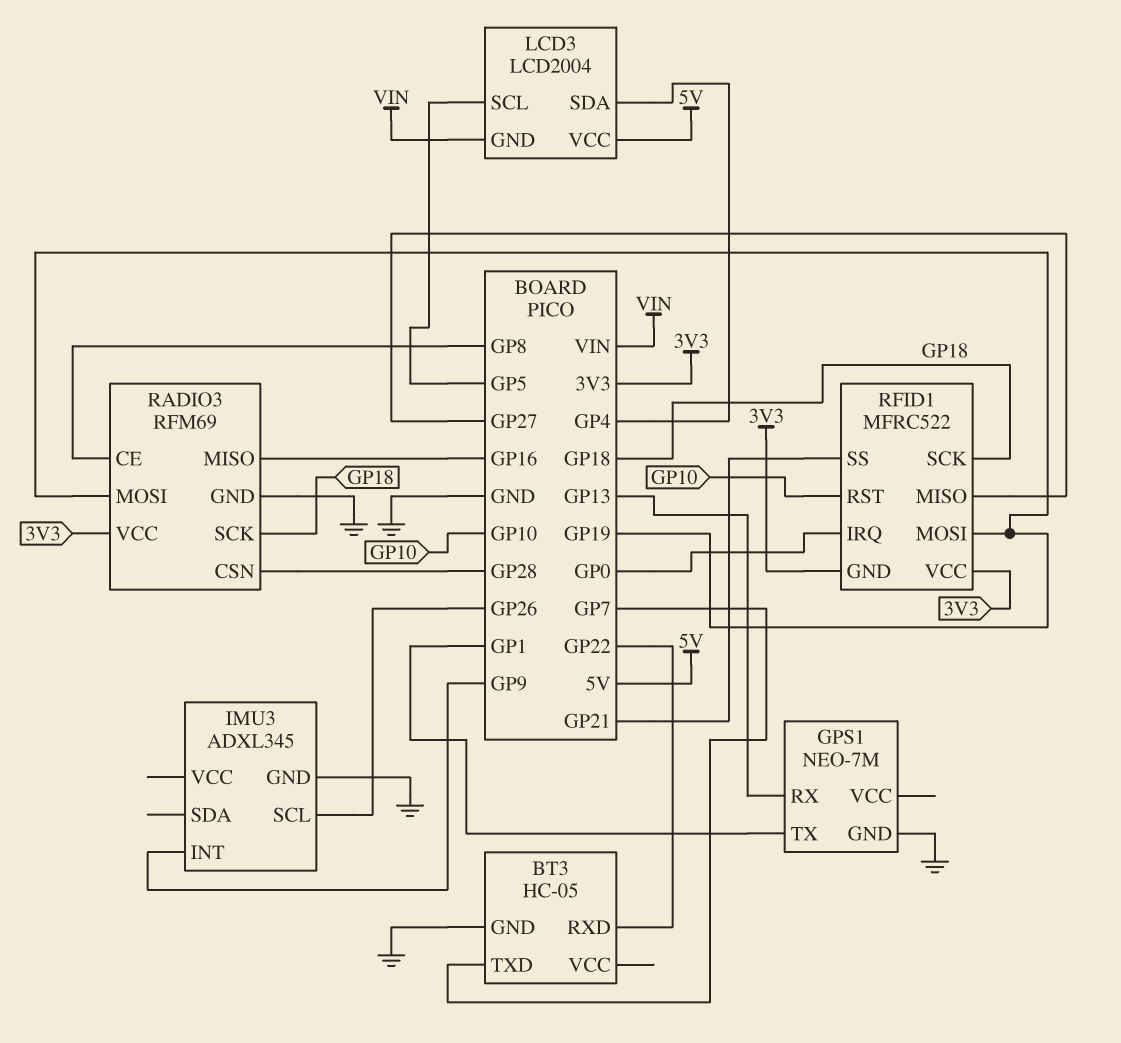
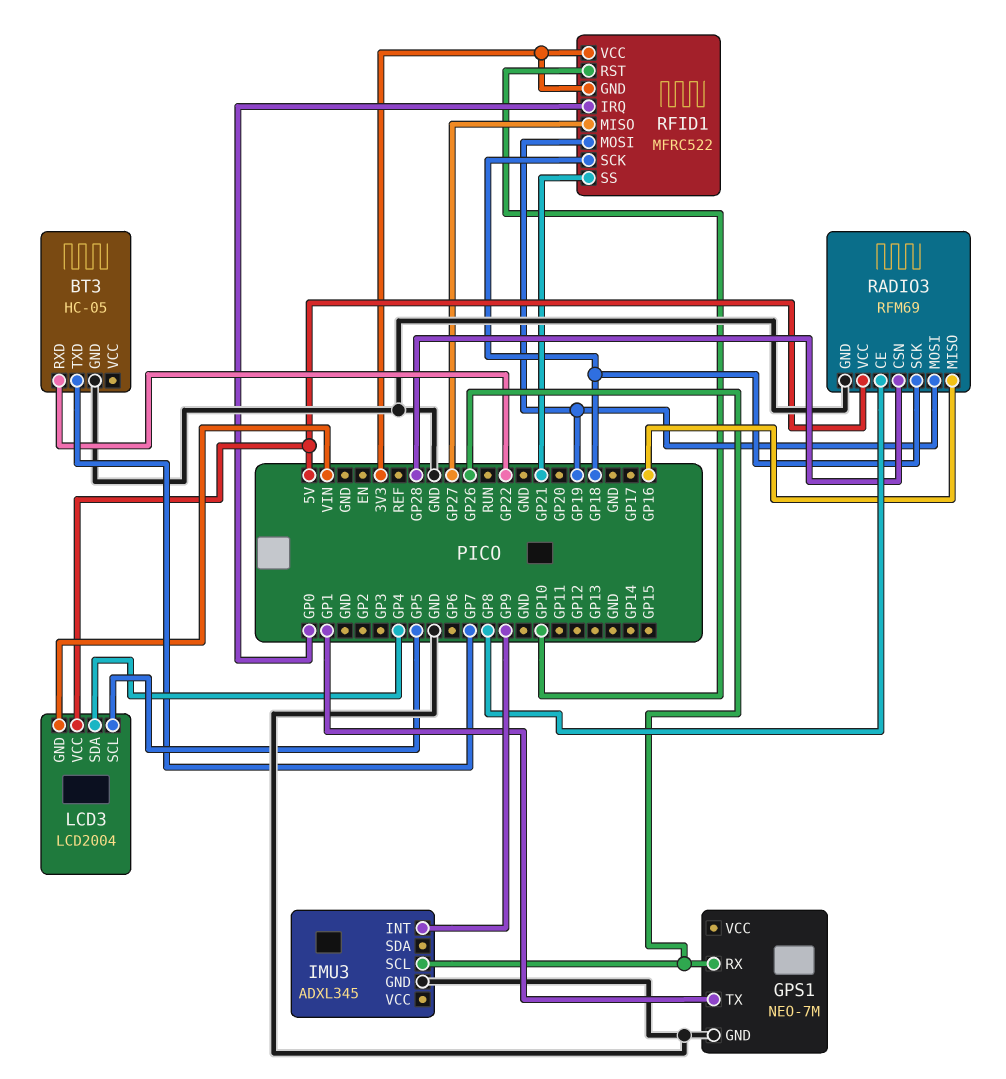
GPS1 pin RX: GP13 -> GP26
RADIO3 pin VCC: 3V3 -> 5V

